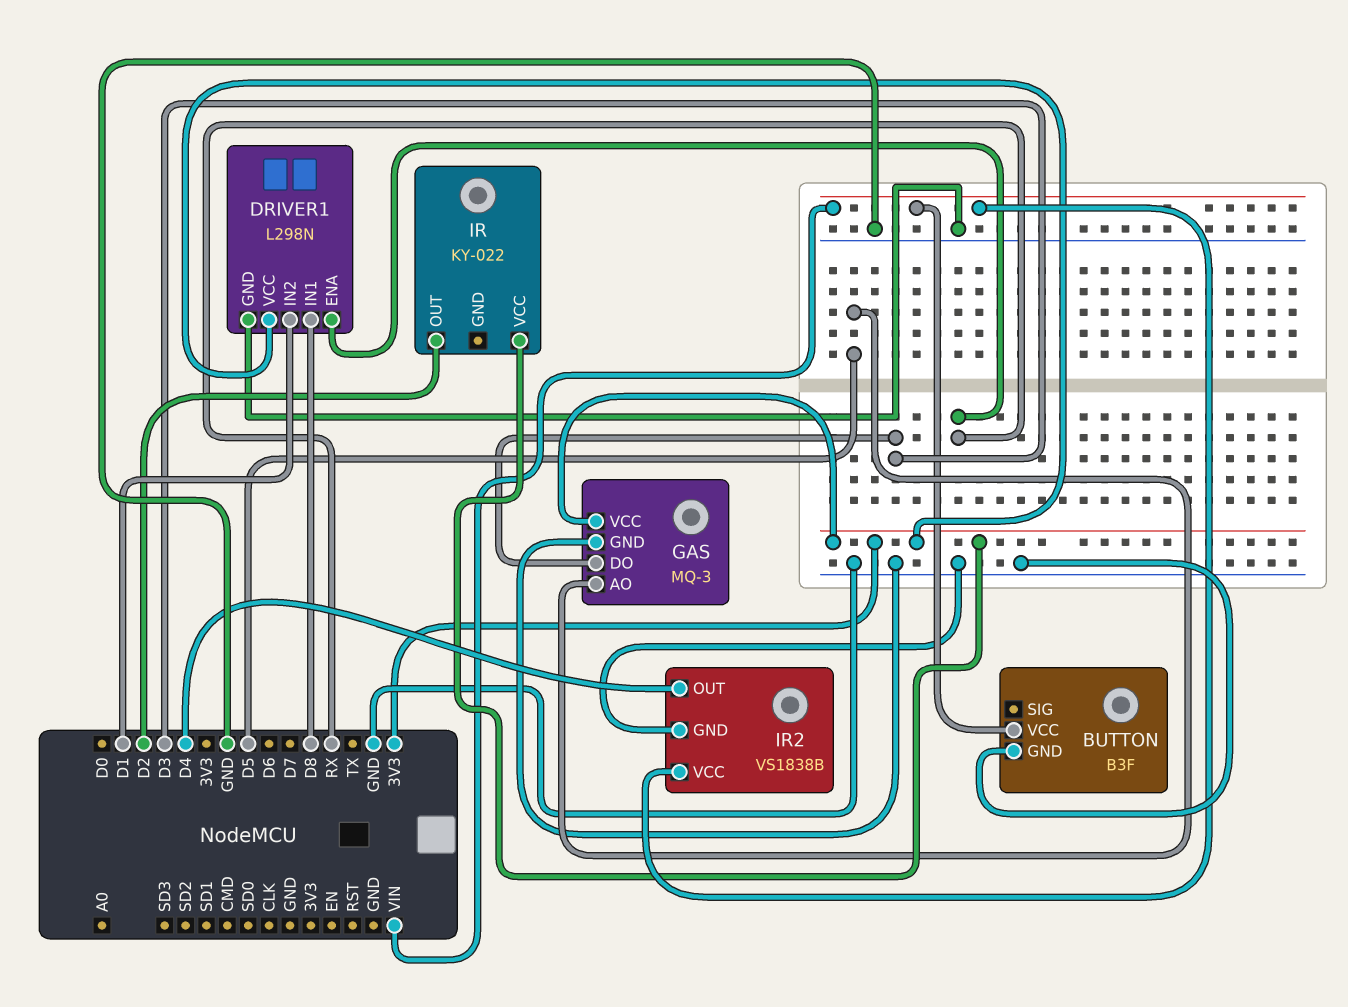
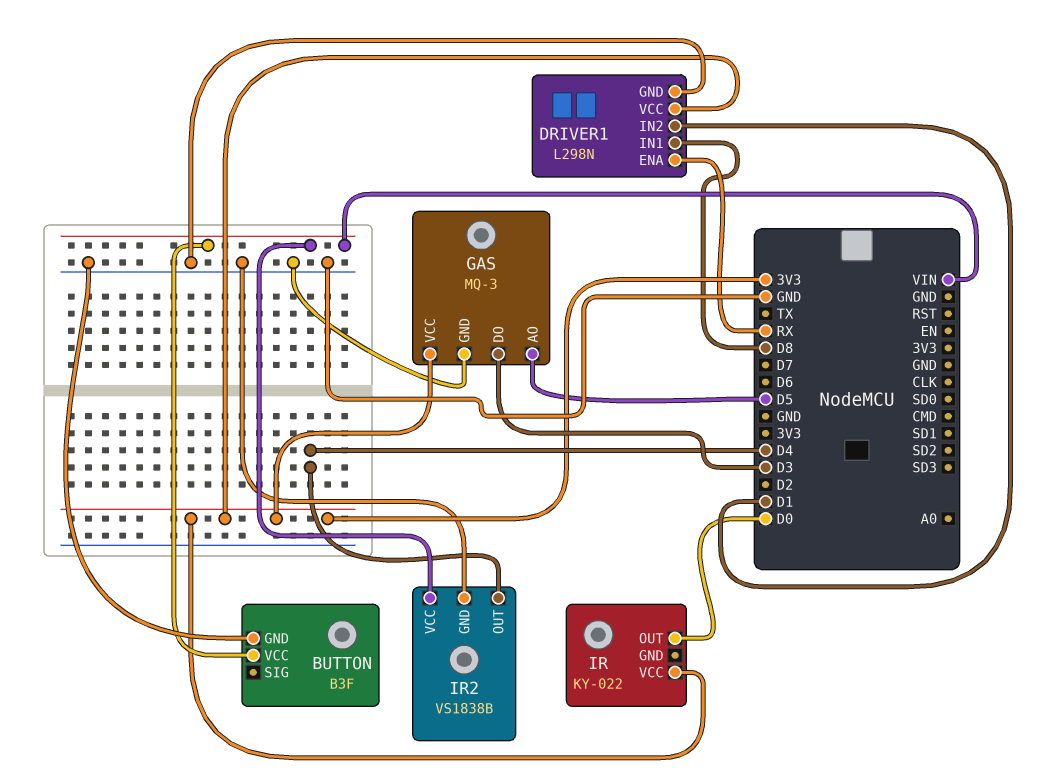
IR pin OUT: D2 -> D0

